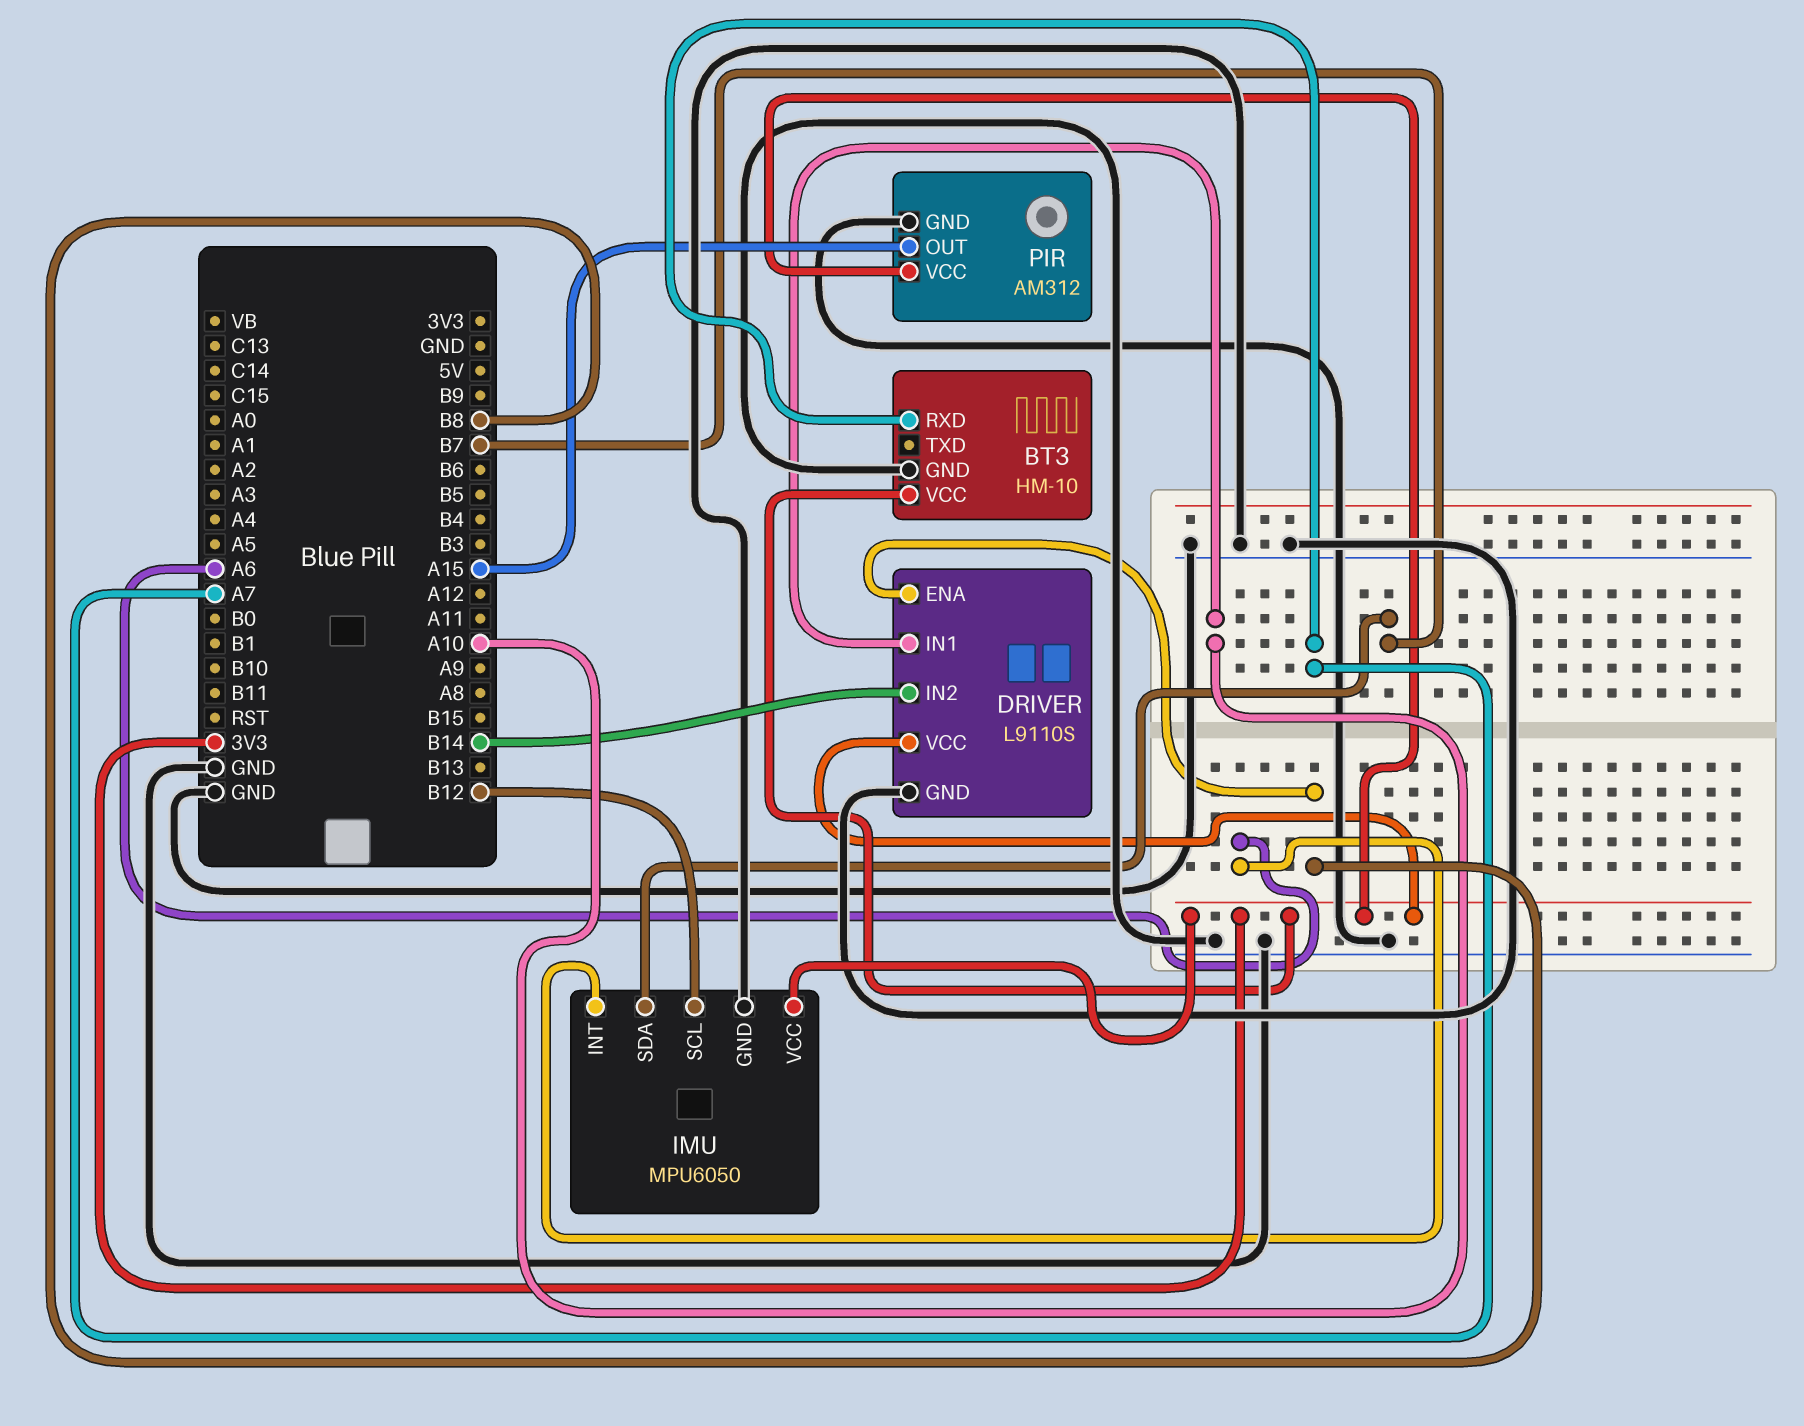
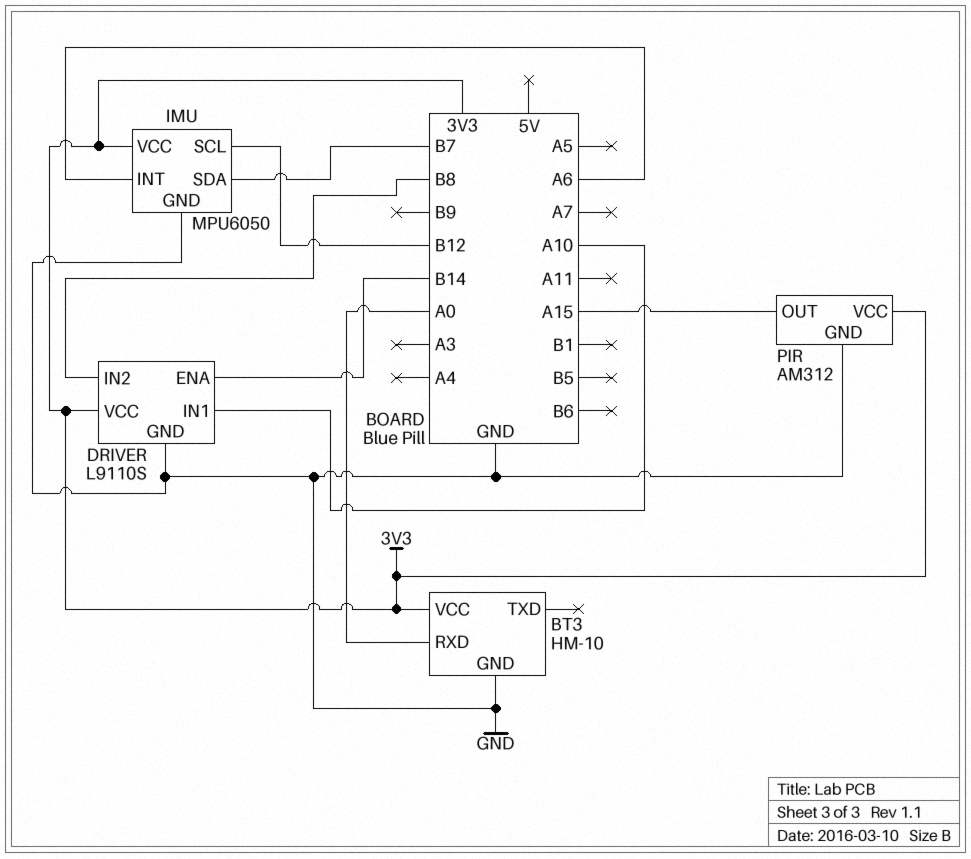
BT3 pin RXD: A7 -> A0
DRIVER pin ENA: B8 -> B14
DRIVER pin IN2: B14 -> B8

